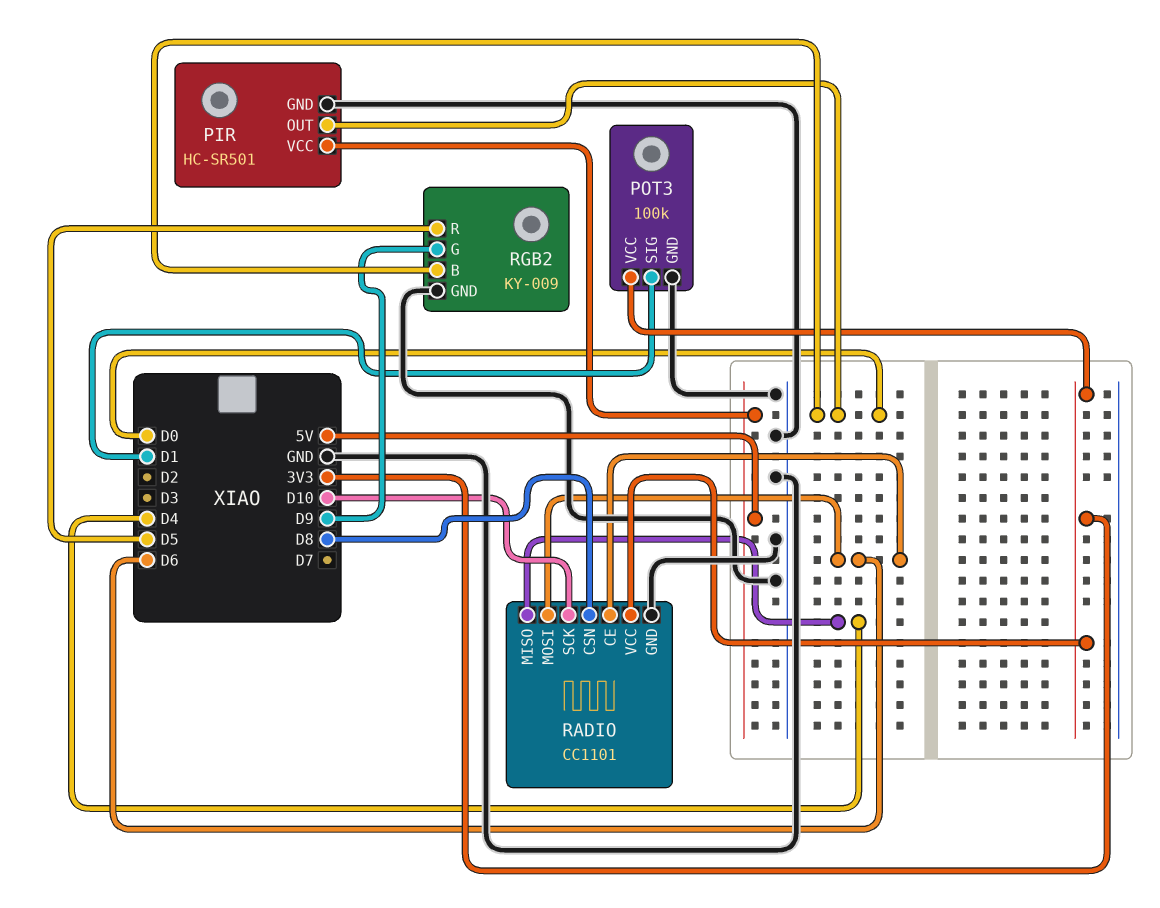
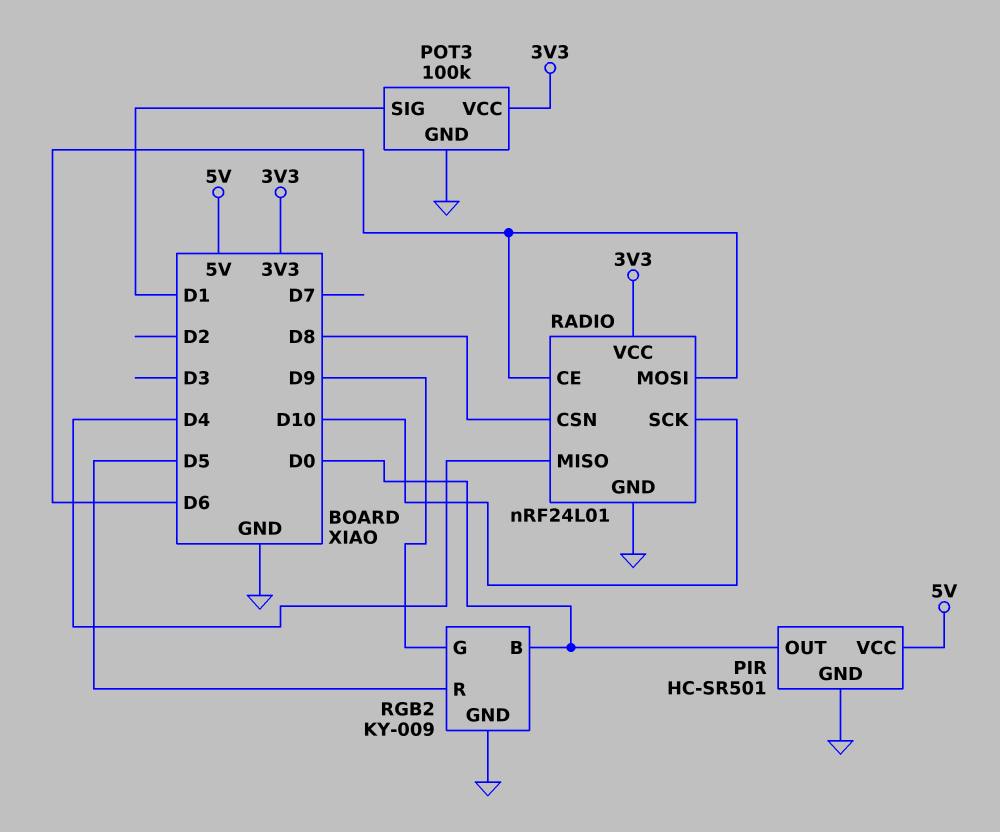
RADIO: CC1101 -> nRF24L01

